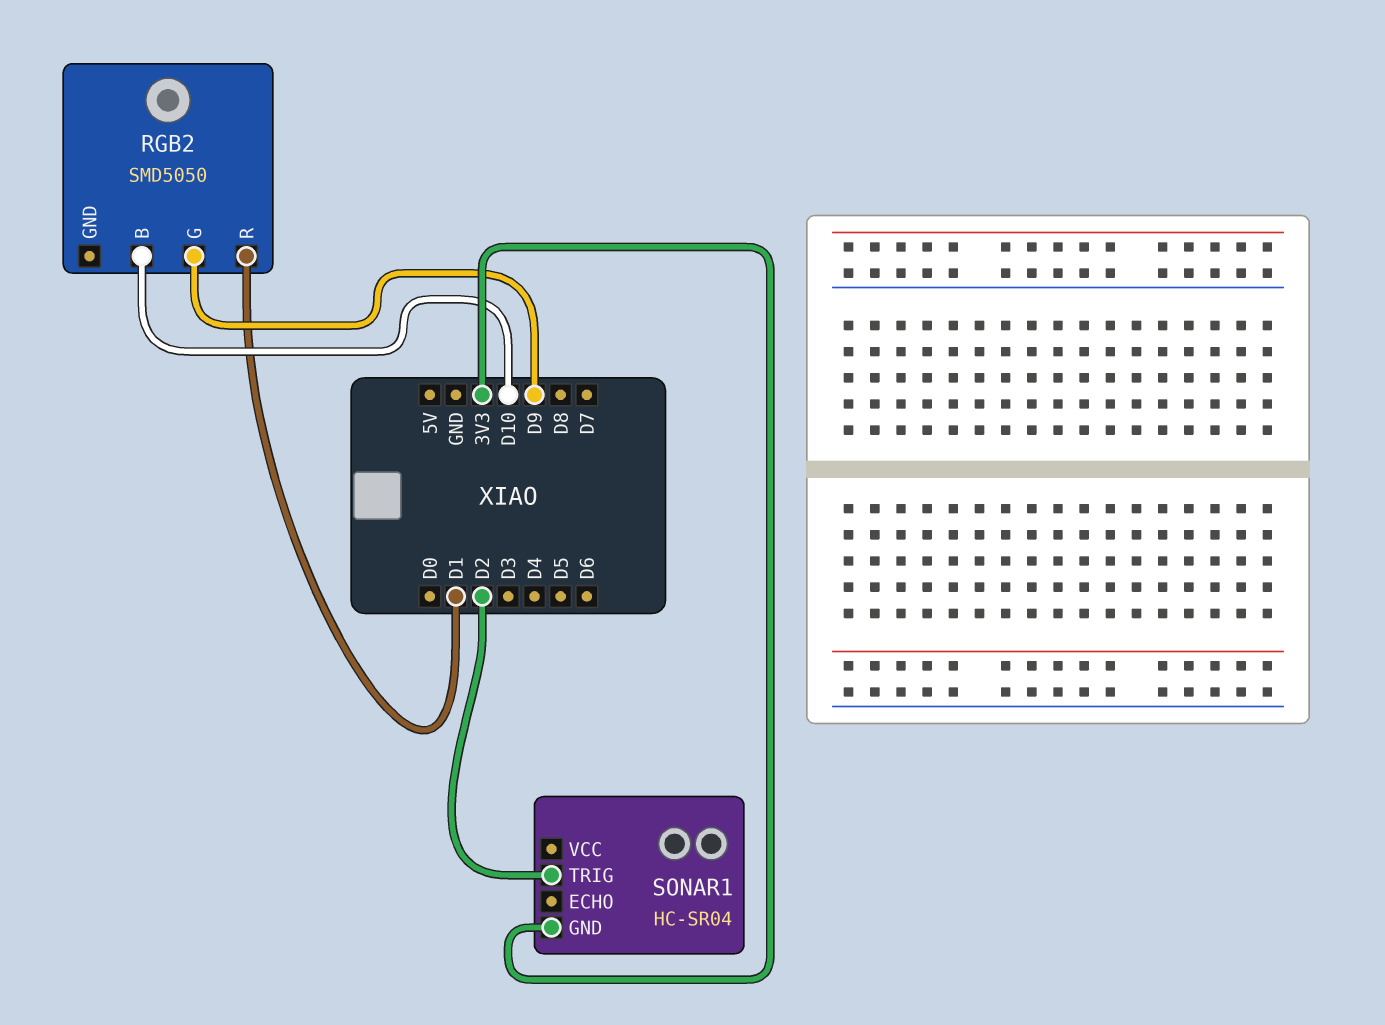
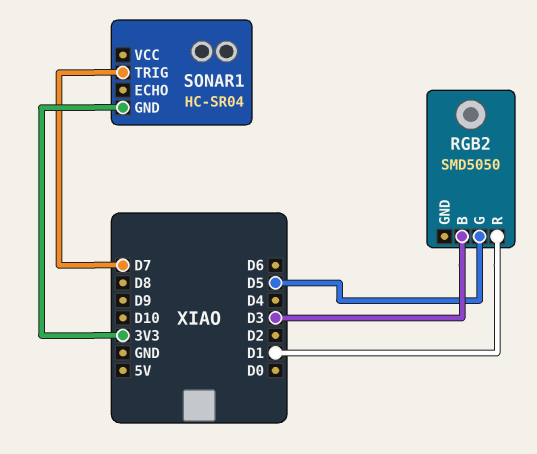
RGB2 pin B: D10 -> D3
RGB2 pin G: D9 -> D5
SONAR1 pin TRIG: D2 -> D7

